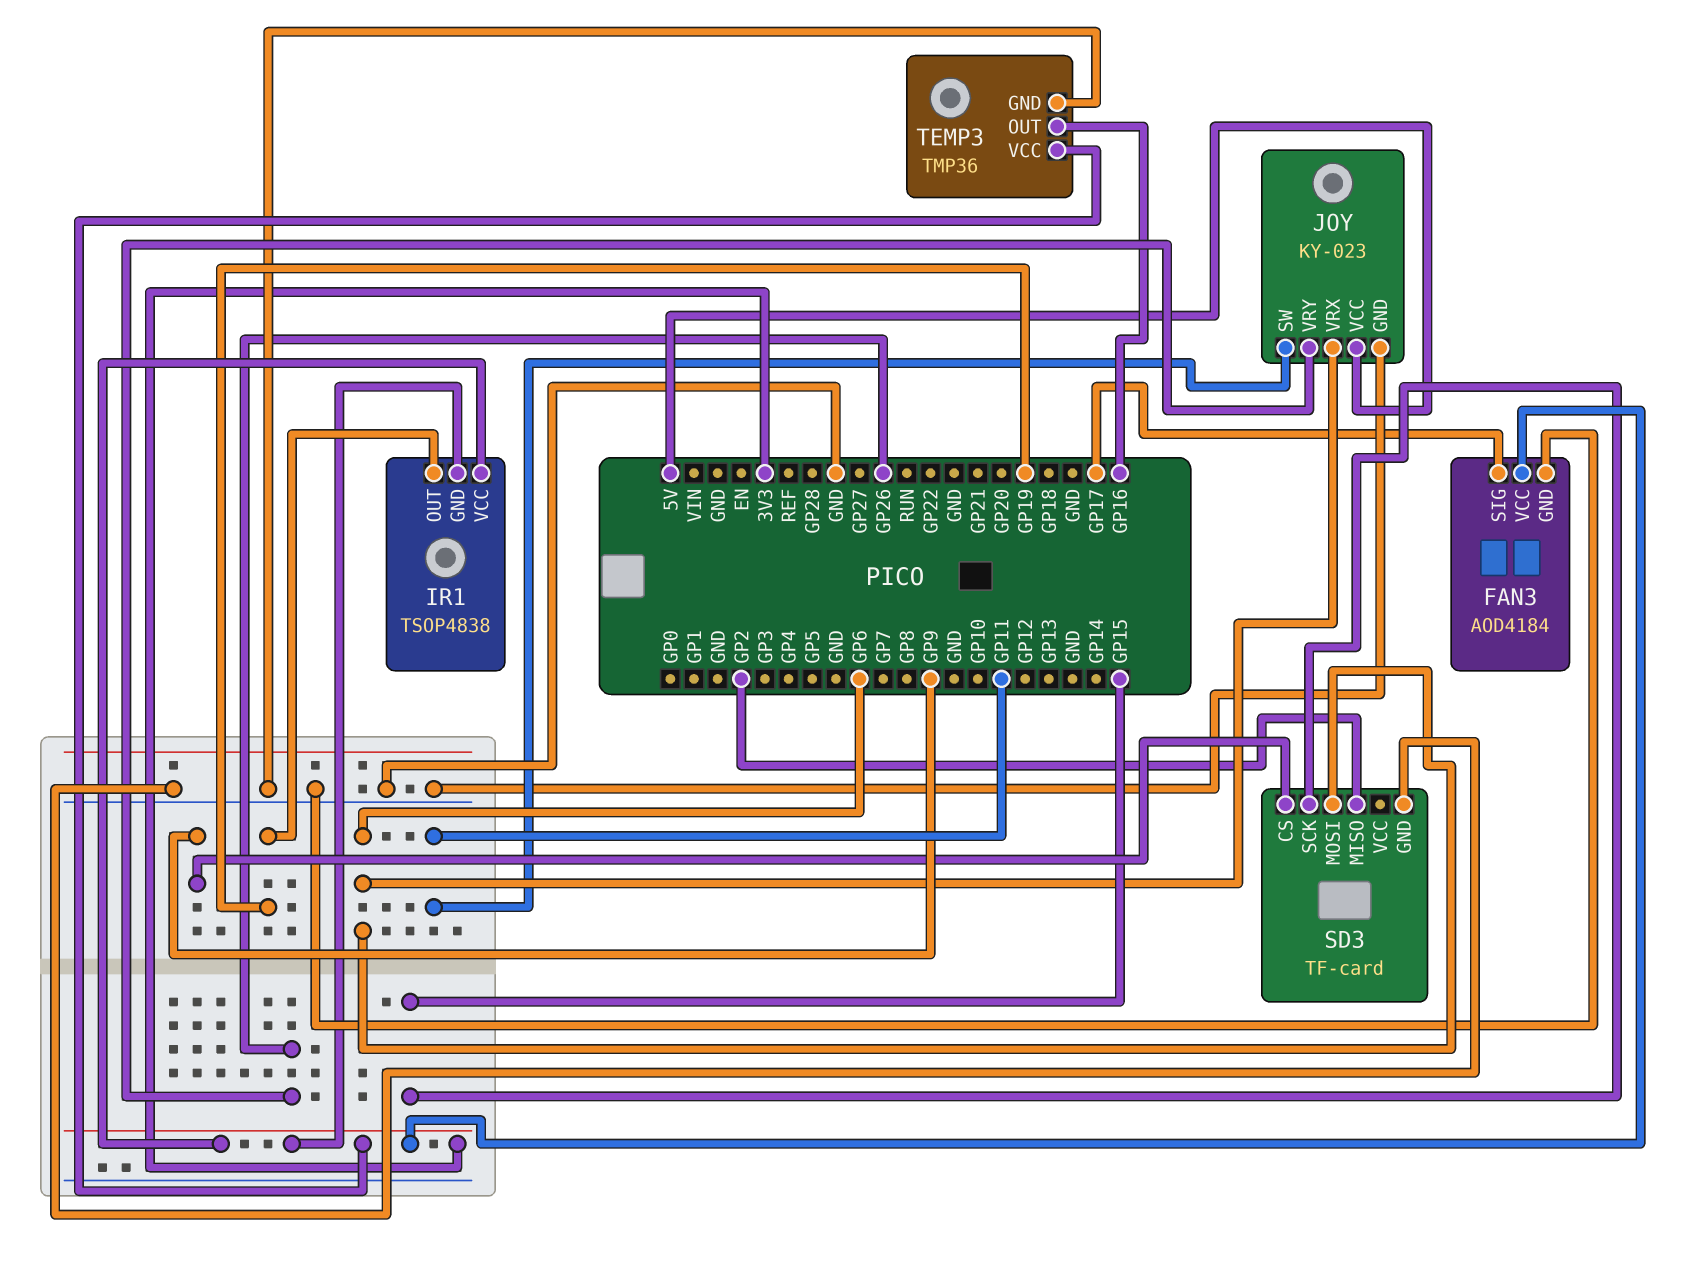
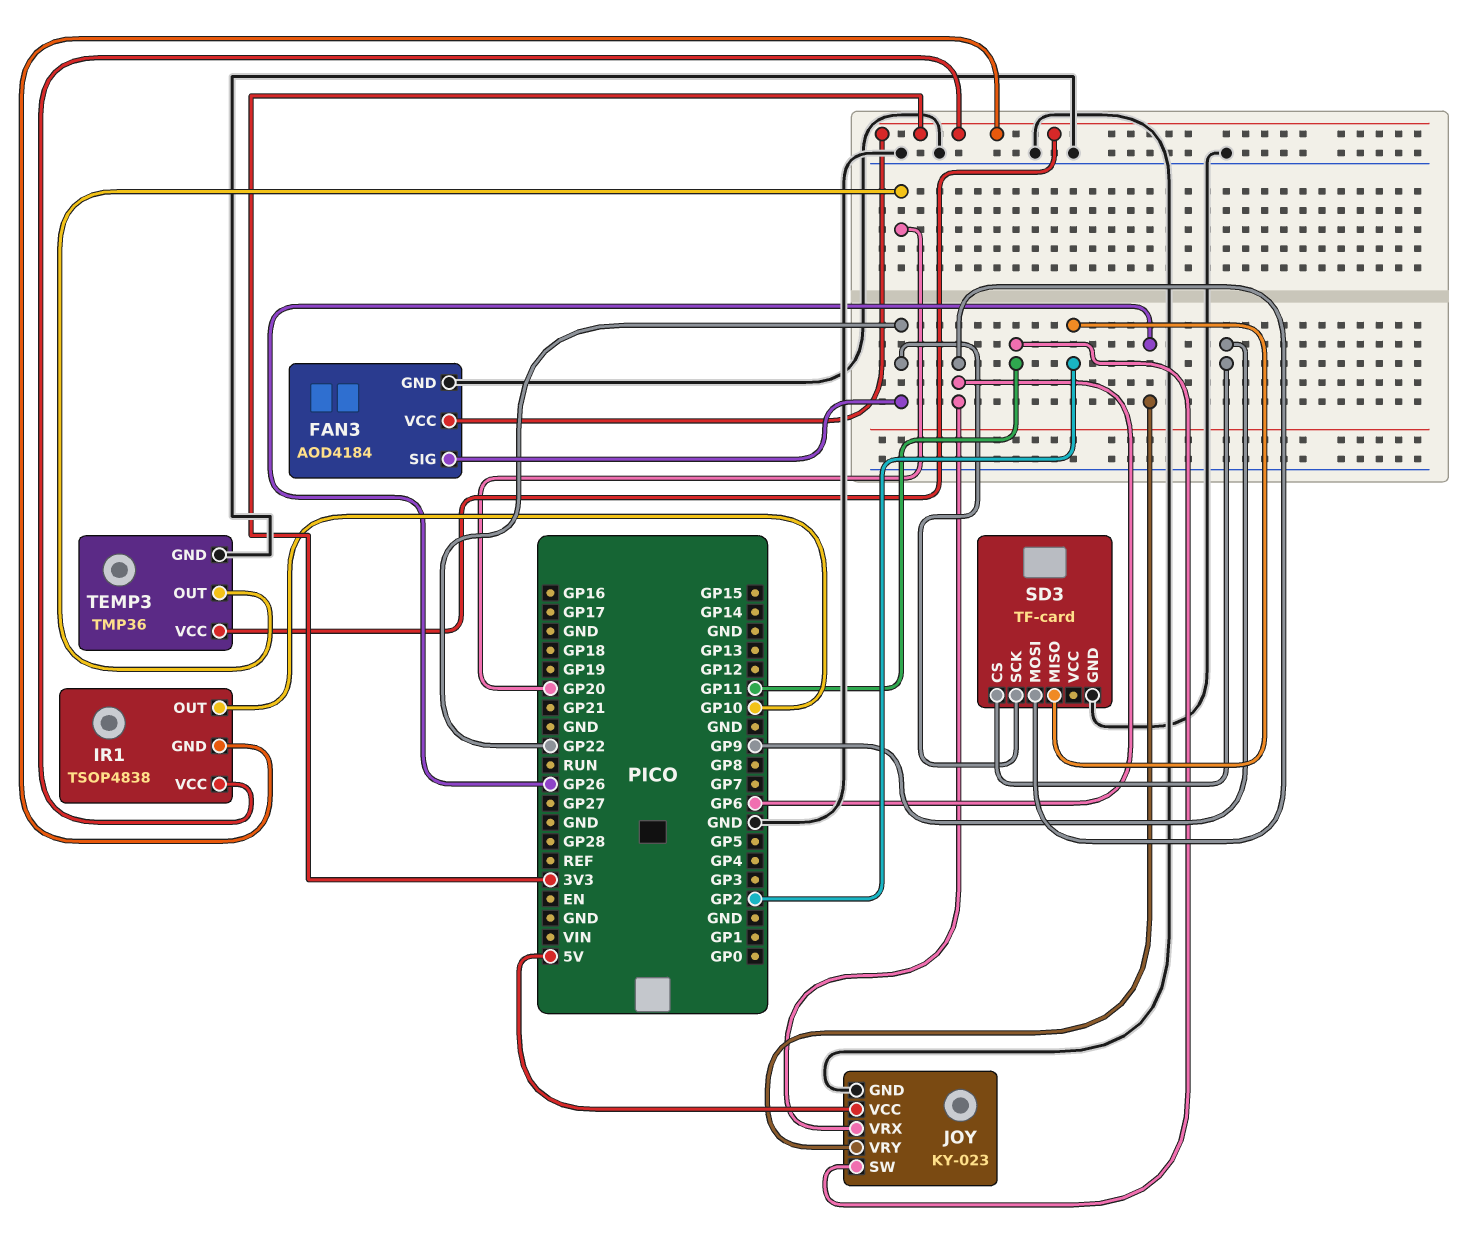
FAN3 pin SIG: GP17 -> GP22
IR1 pin OUT: GP19 -> GP10
SD3 pin SCK: GP15 -> GP22
TEMP3 pin OUT: GP16 -> GP20

